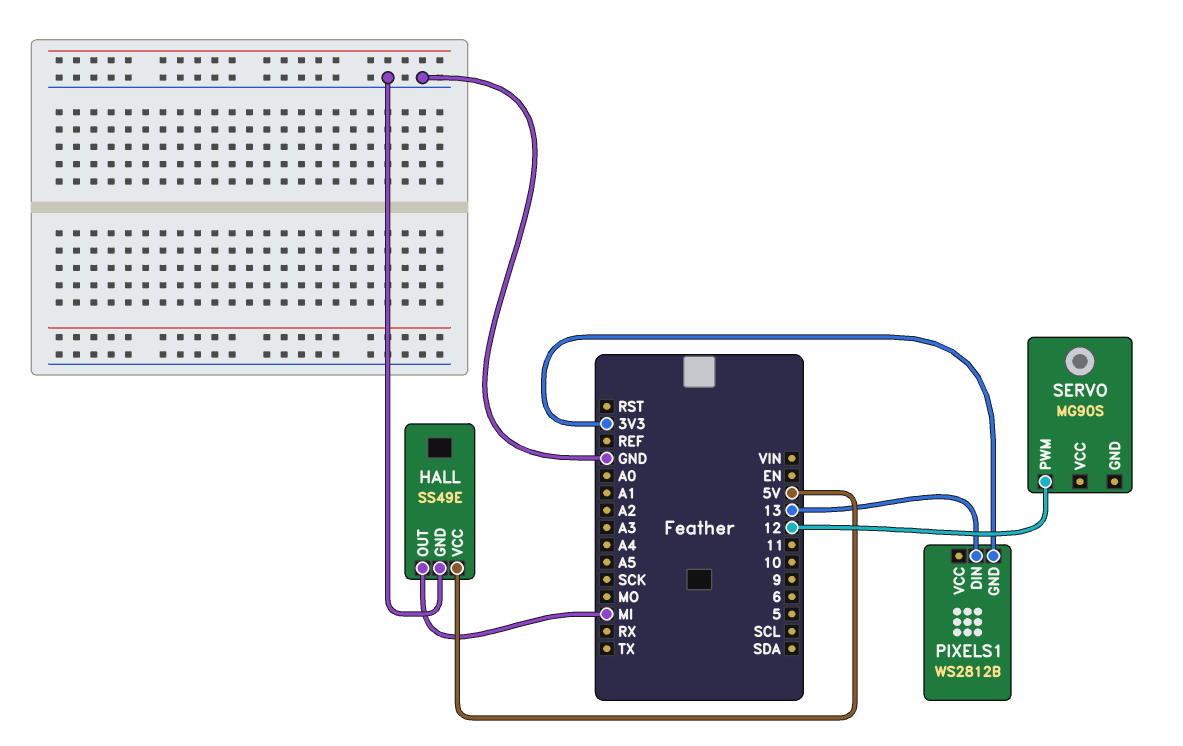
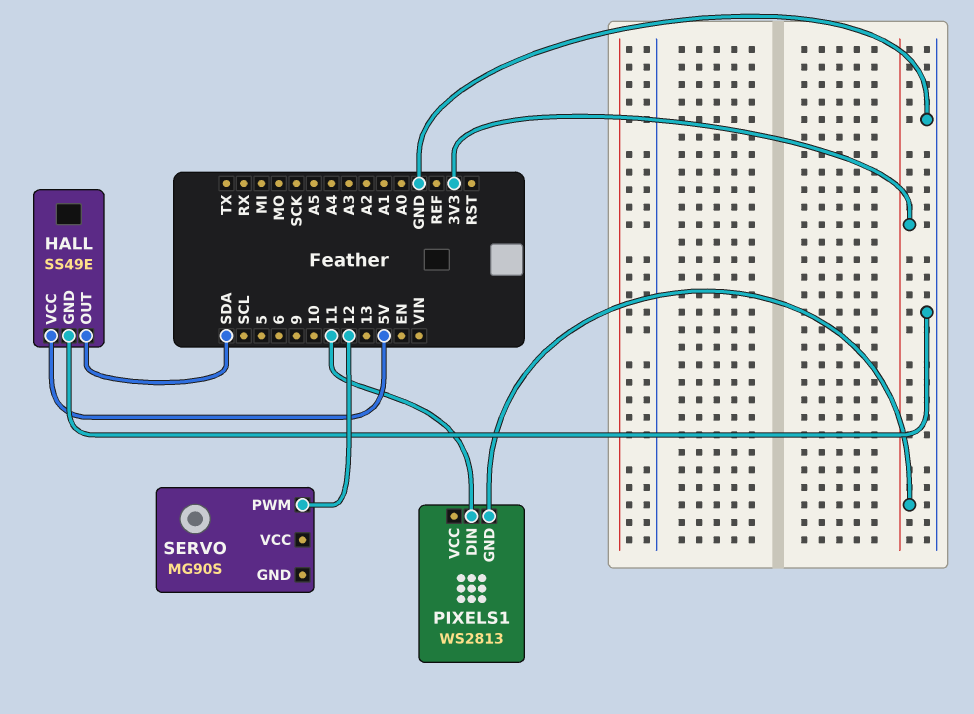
HALL pin OUT: MI -> SDA
PIXELS1: WS2812B -> WS2813
PIXELS1 pin DIN: 13 -> 11

